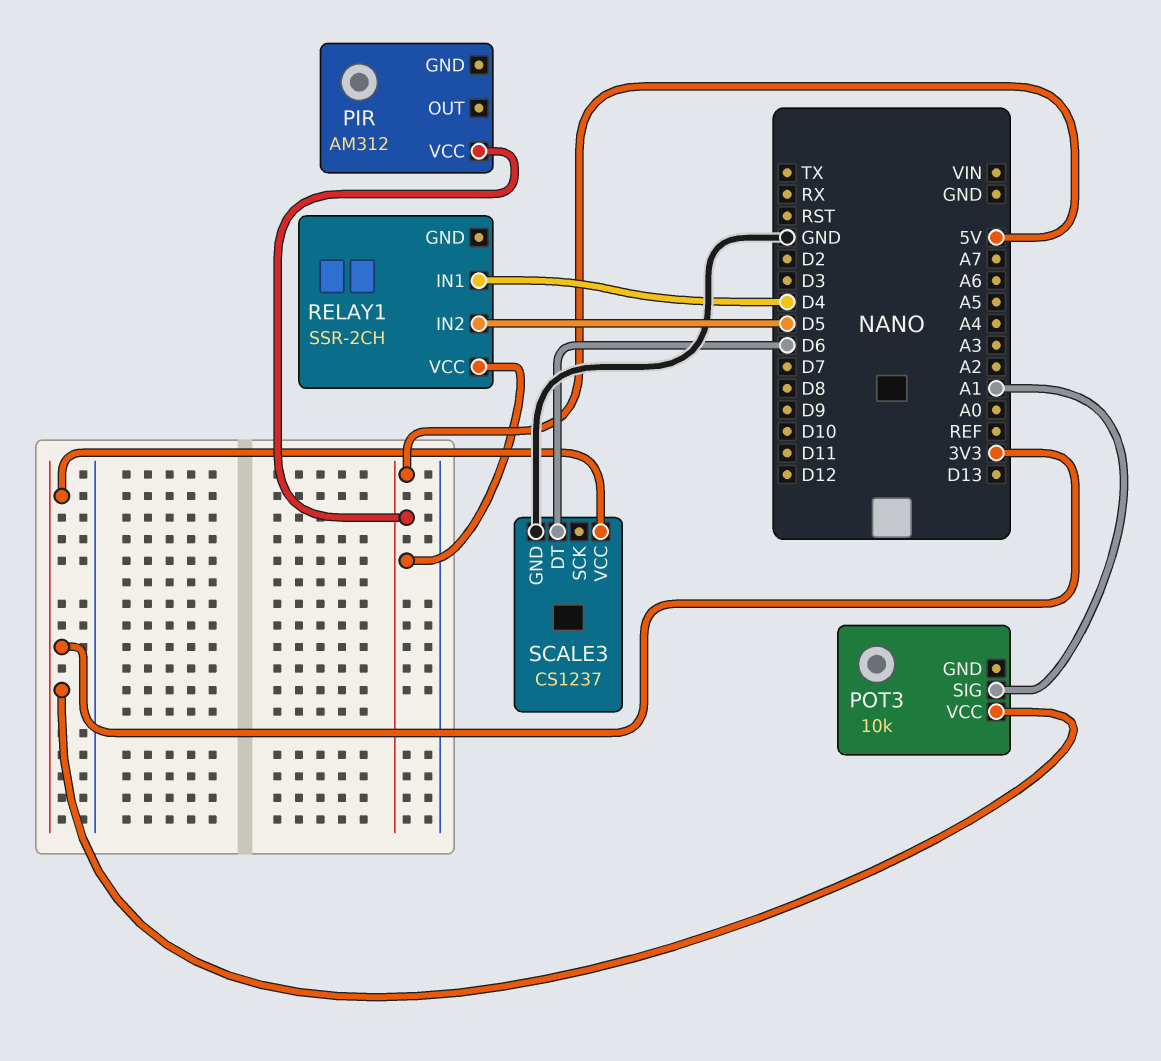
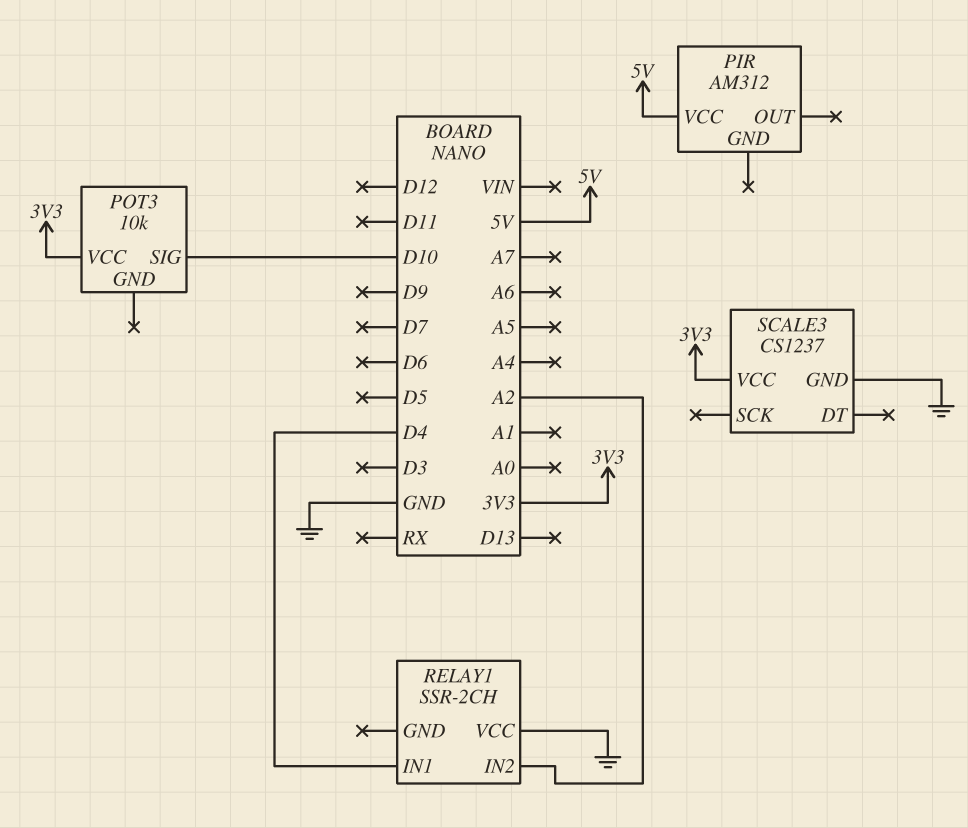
POT3 pin SIG: A1 -> D10
RELAY1 pin IN2: D5 -> A2
RELAY1 pin VCC: 5V -> GND
SCALE3 pin DT: D6 -> none

